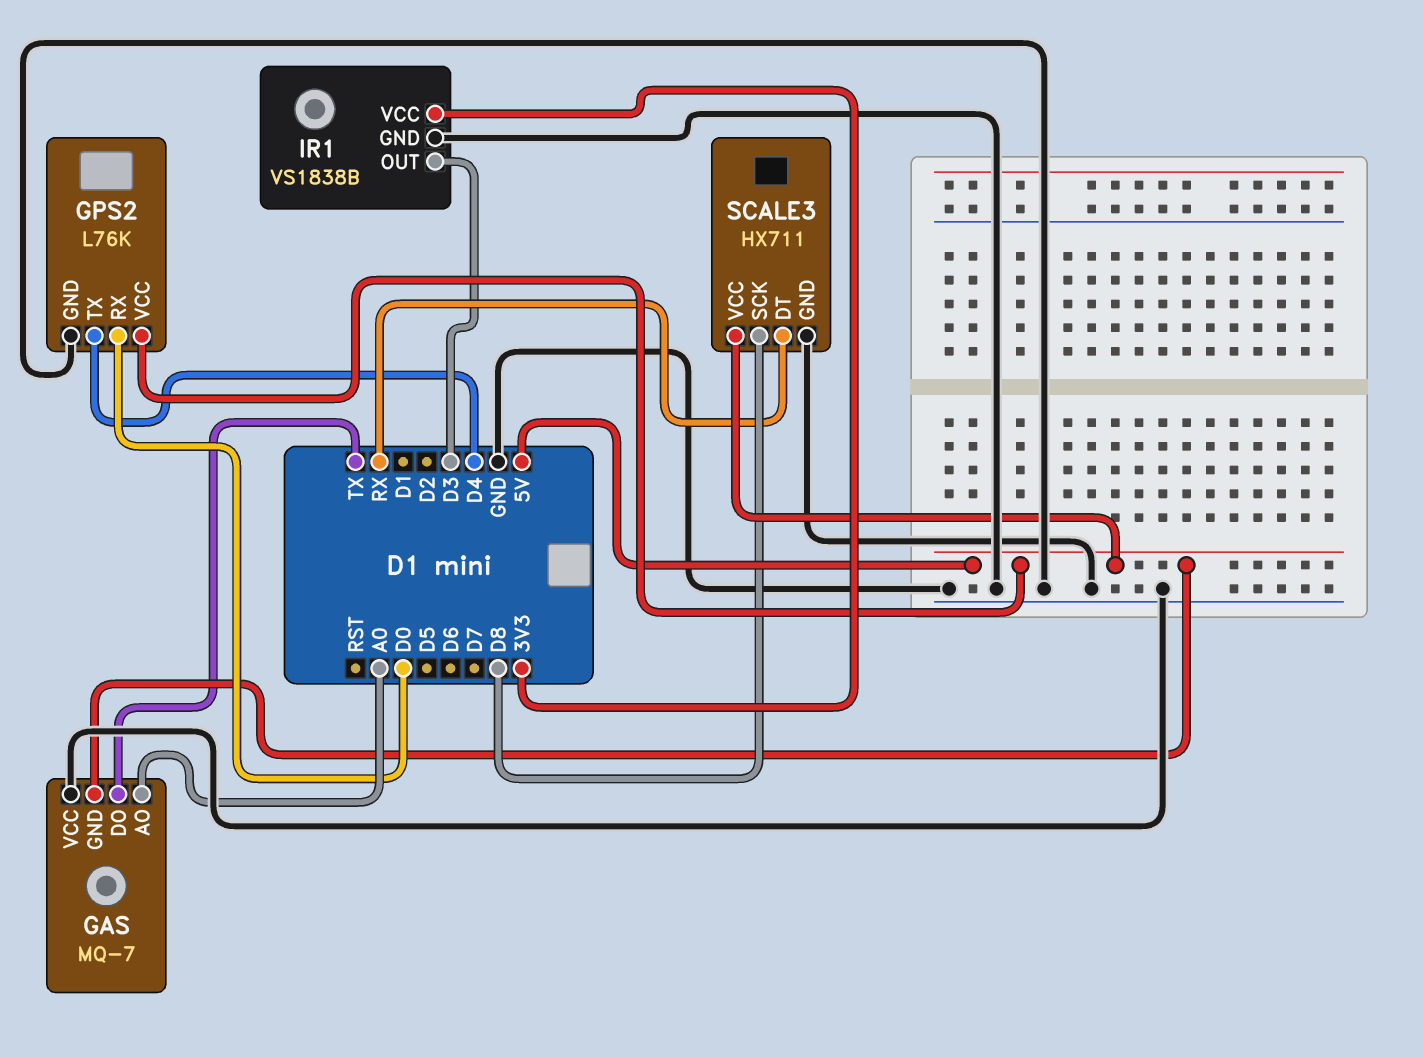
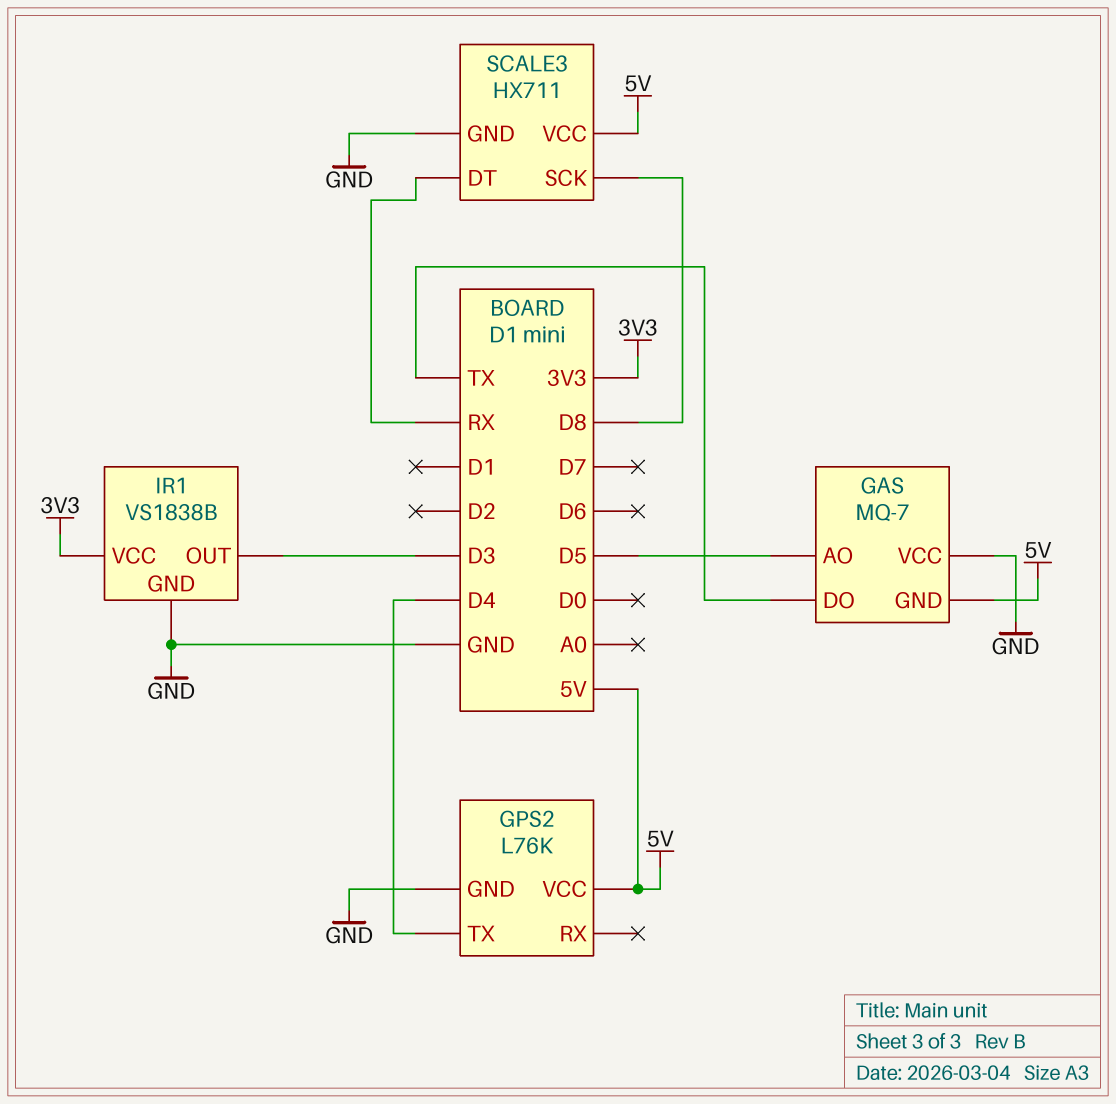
GAS pin AO: A0 -> D5
GPS2 pin RX: D0 -> none

